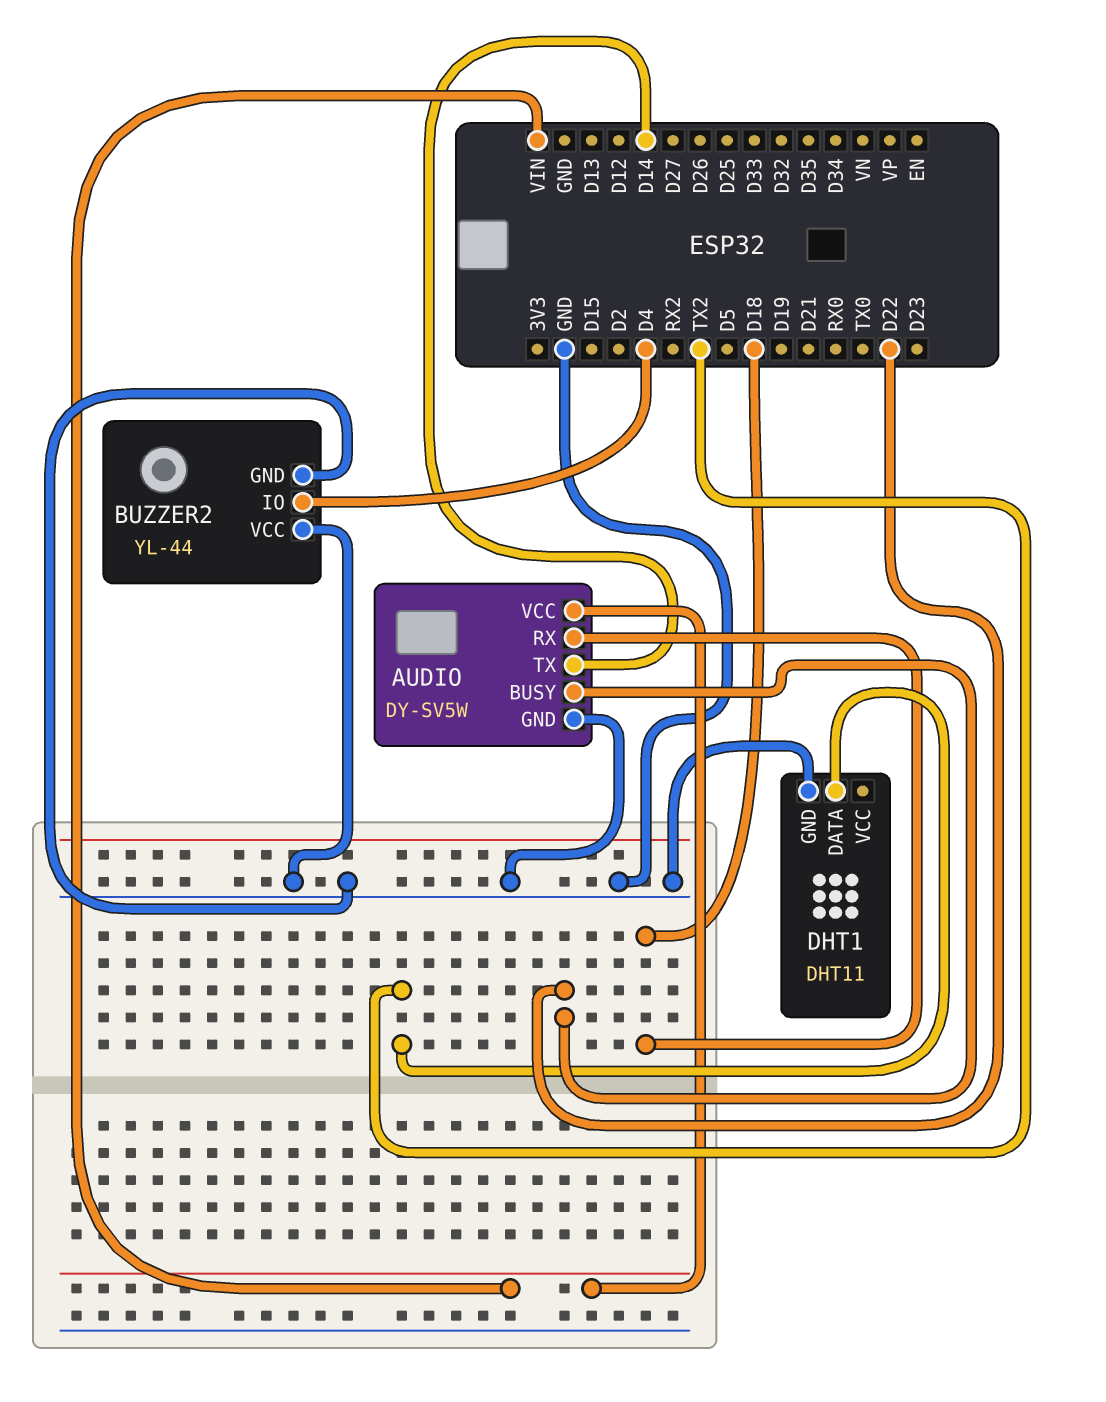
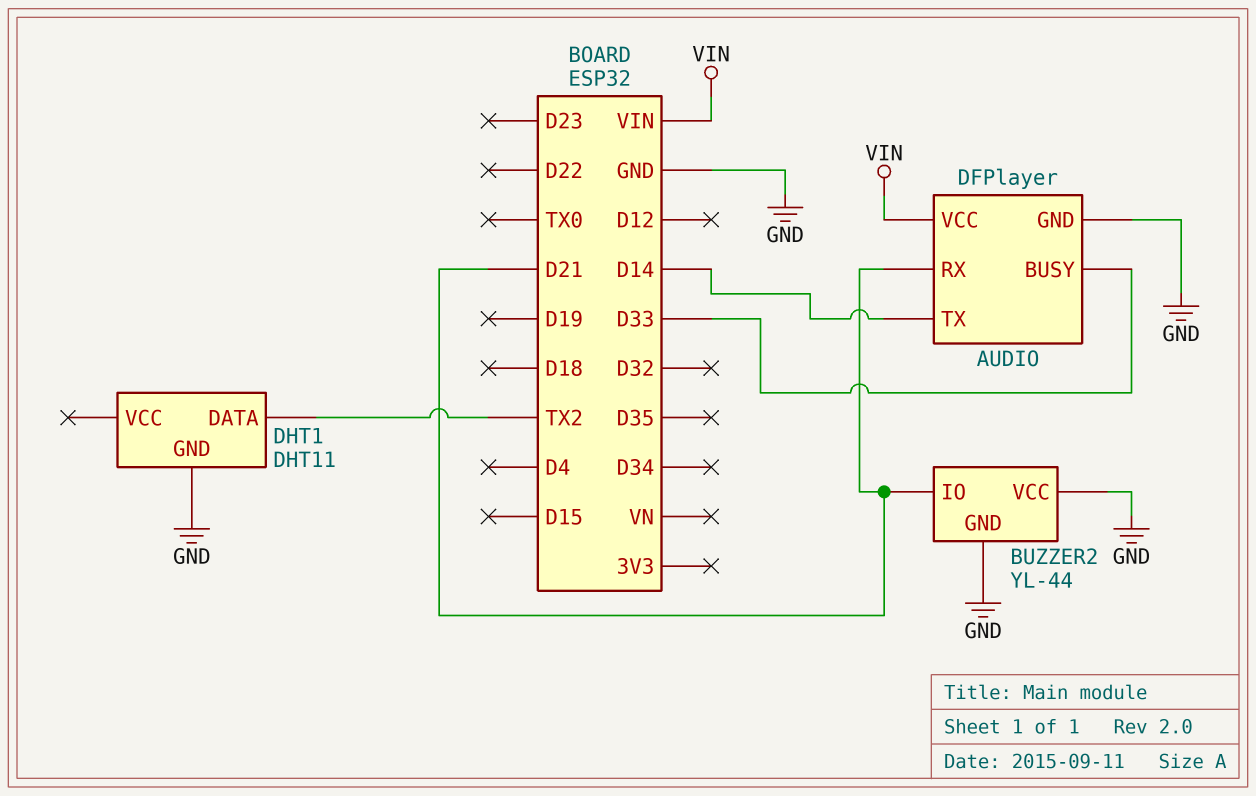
AUDIO: DY-SV5W -> DFPlayer
AUDIO pin BUSY: D22 -> D33
AUDIO pin RX: D18 -> D21
BUZZER2 pin IO: D4 -> D21

